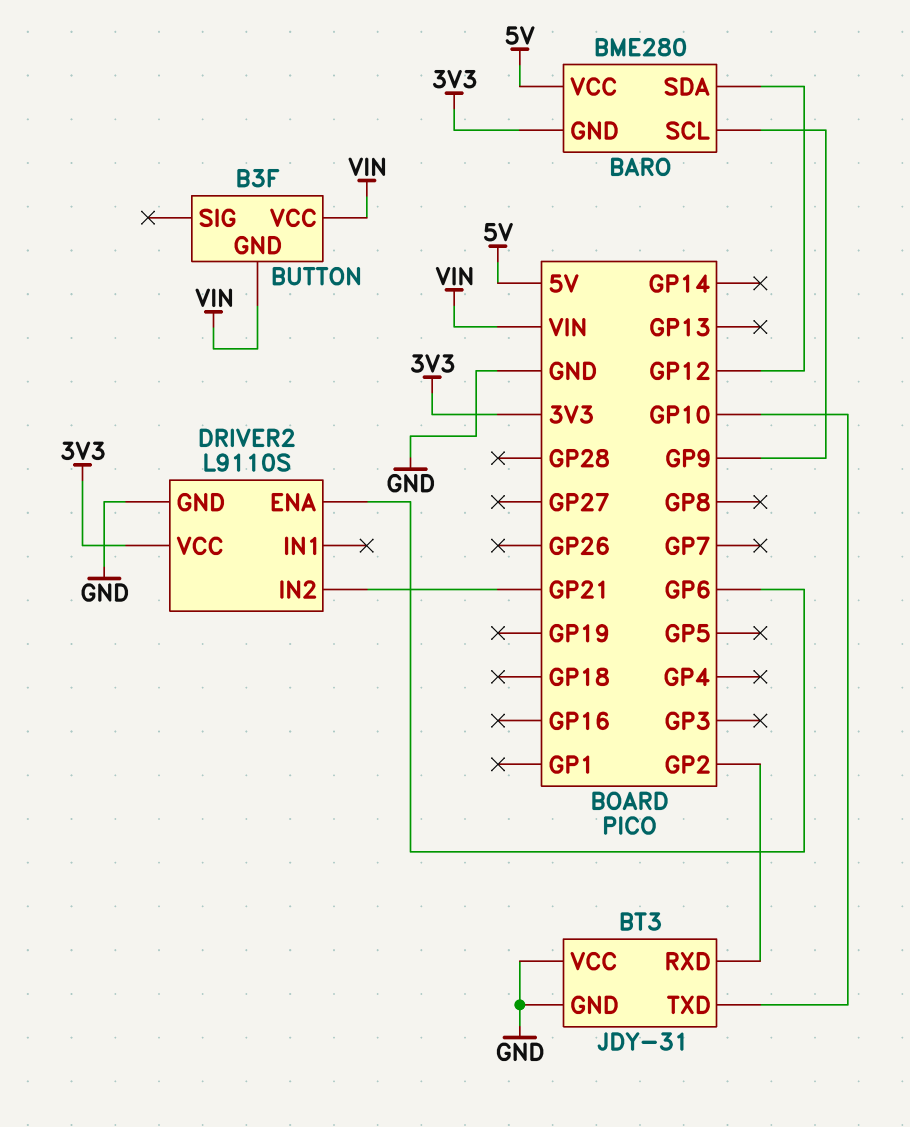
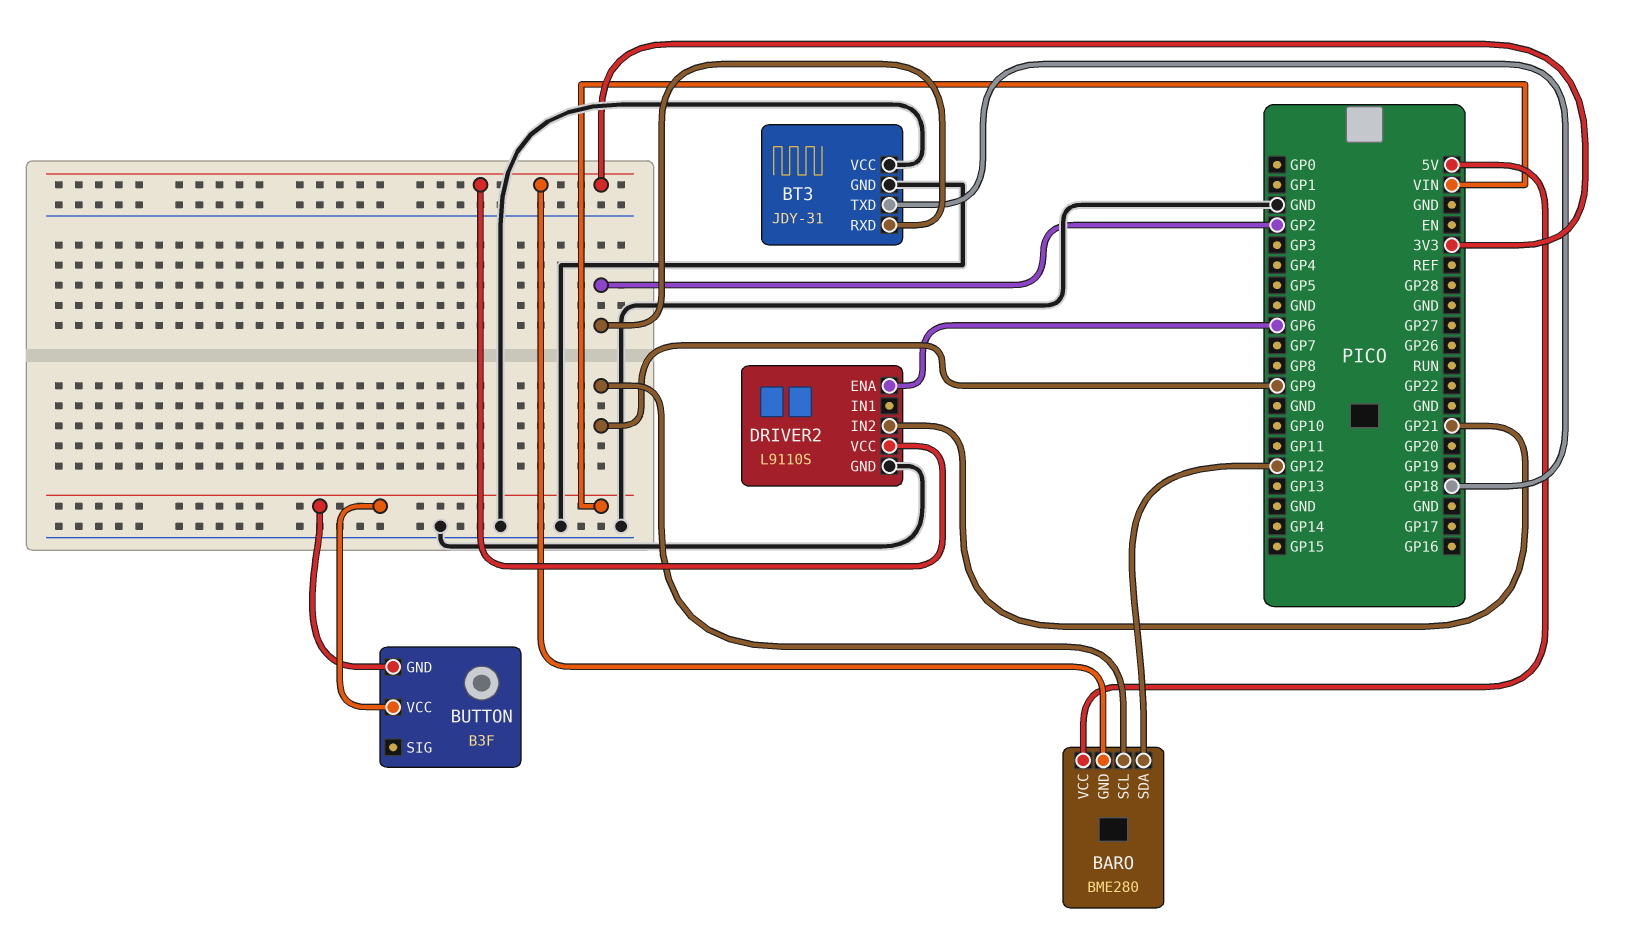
BT3 pin TXD: GP10 -> GP18

